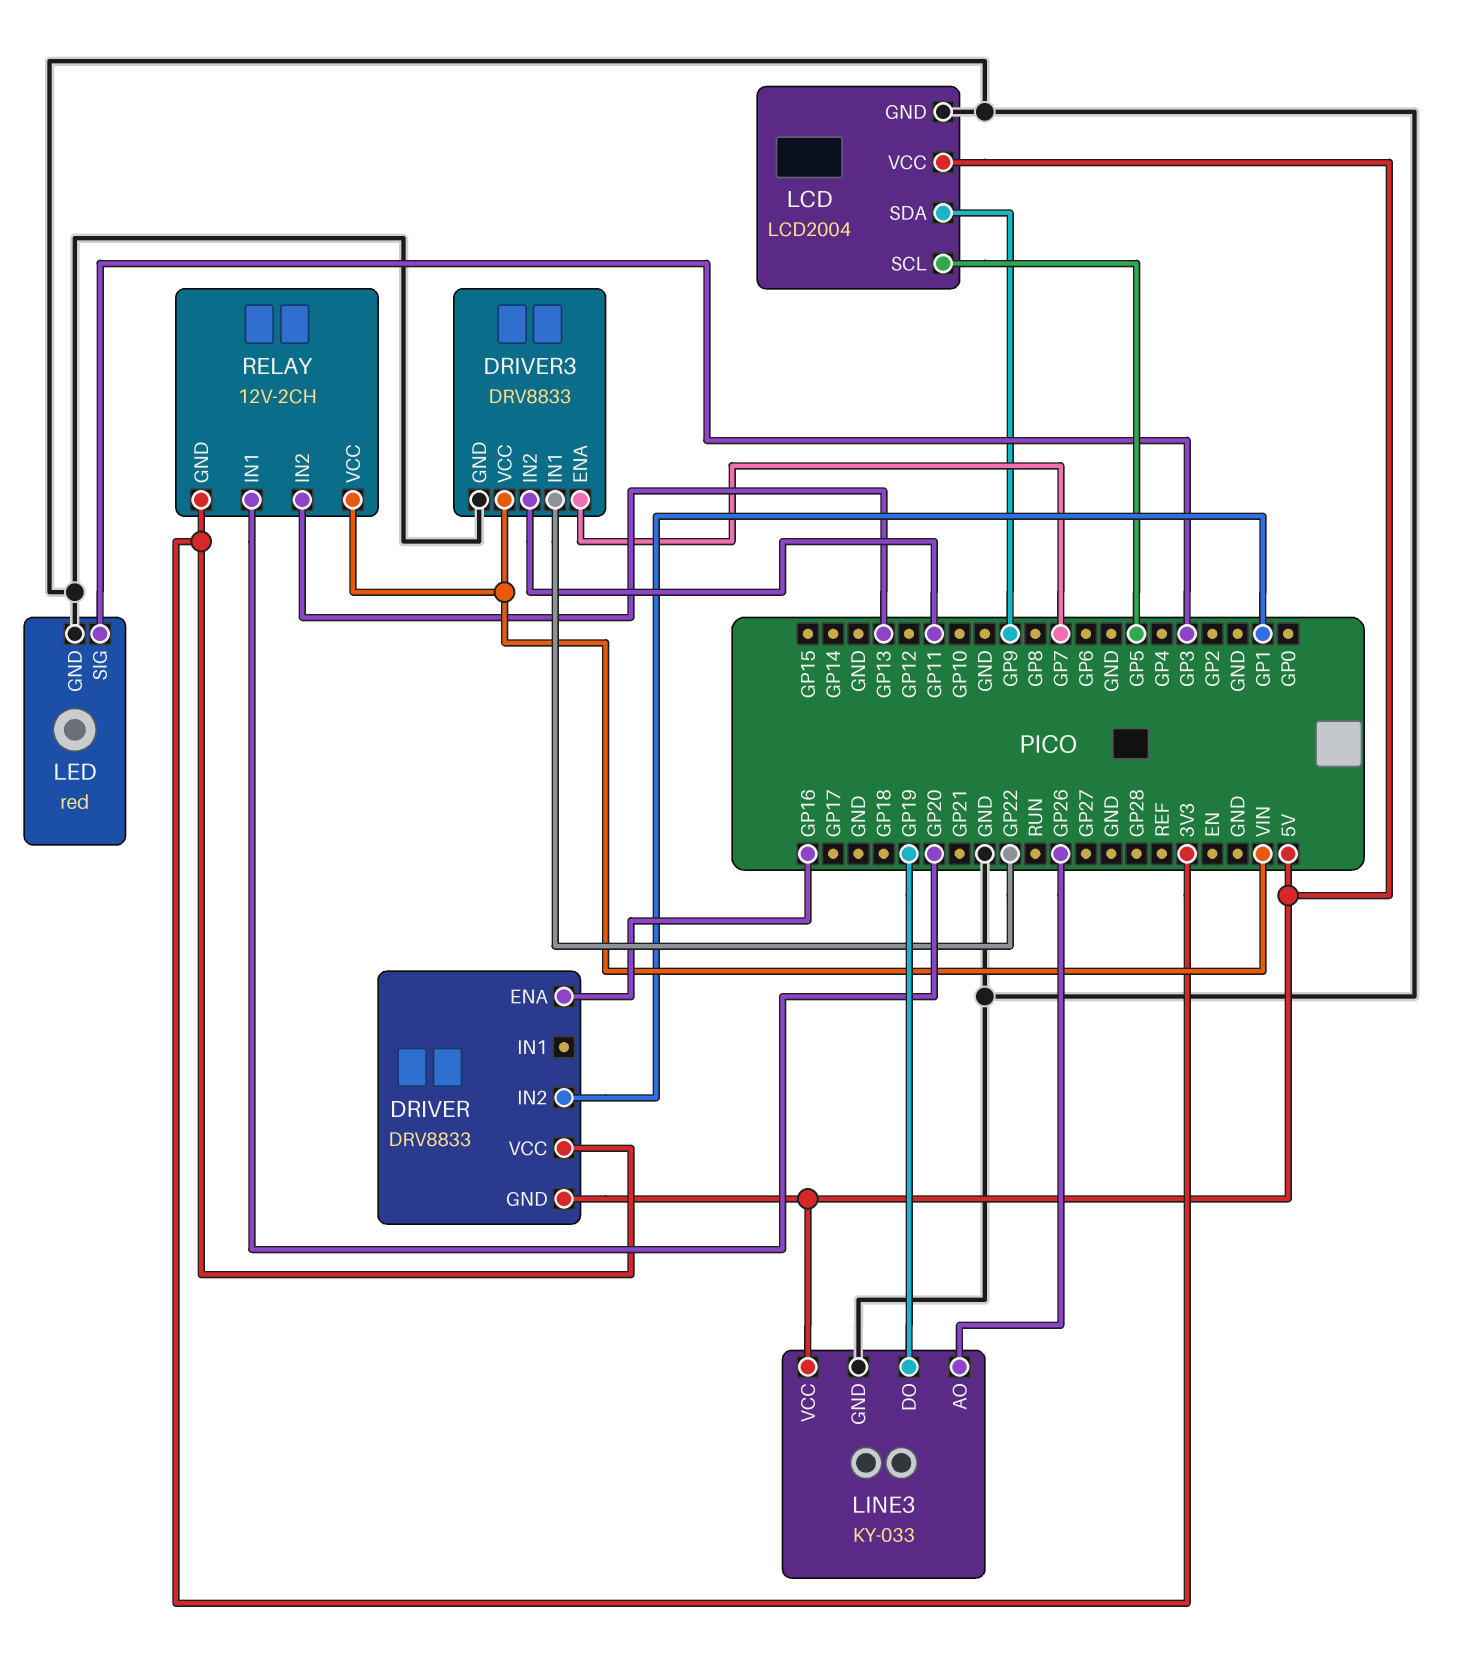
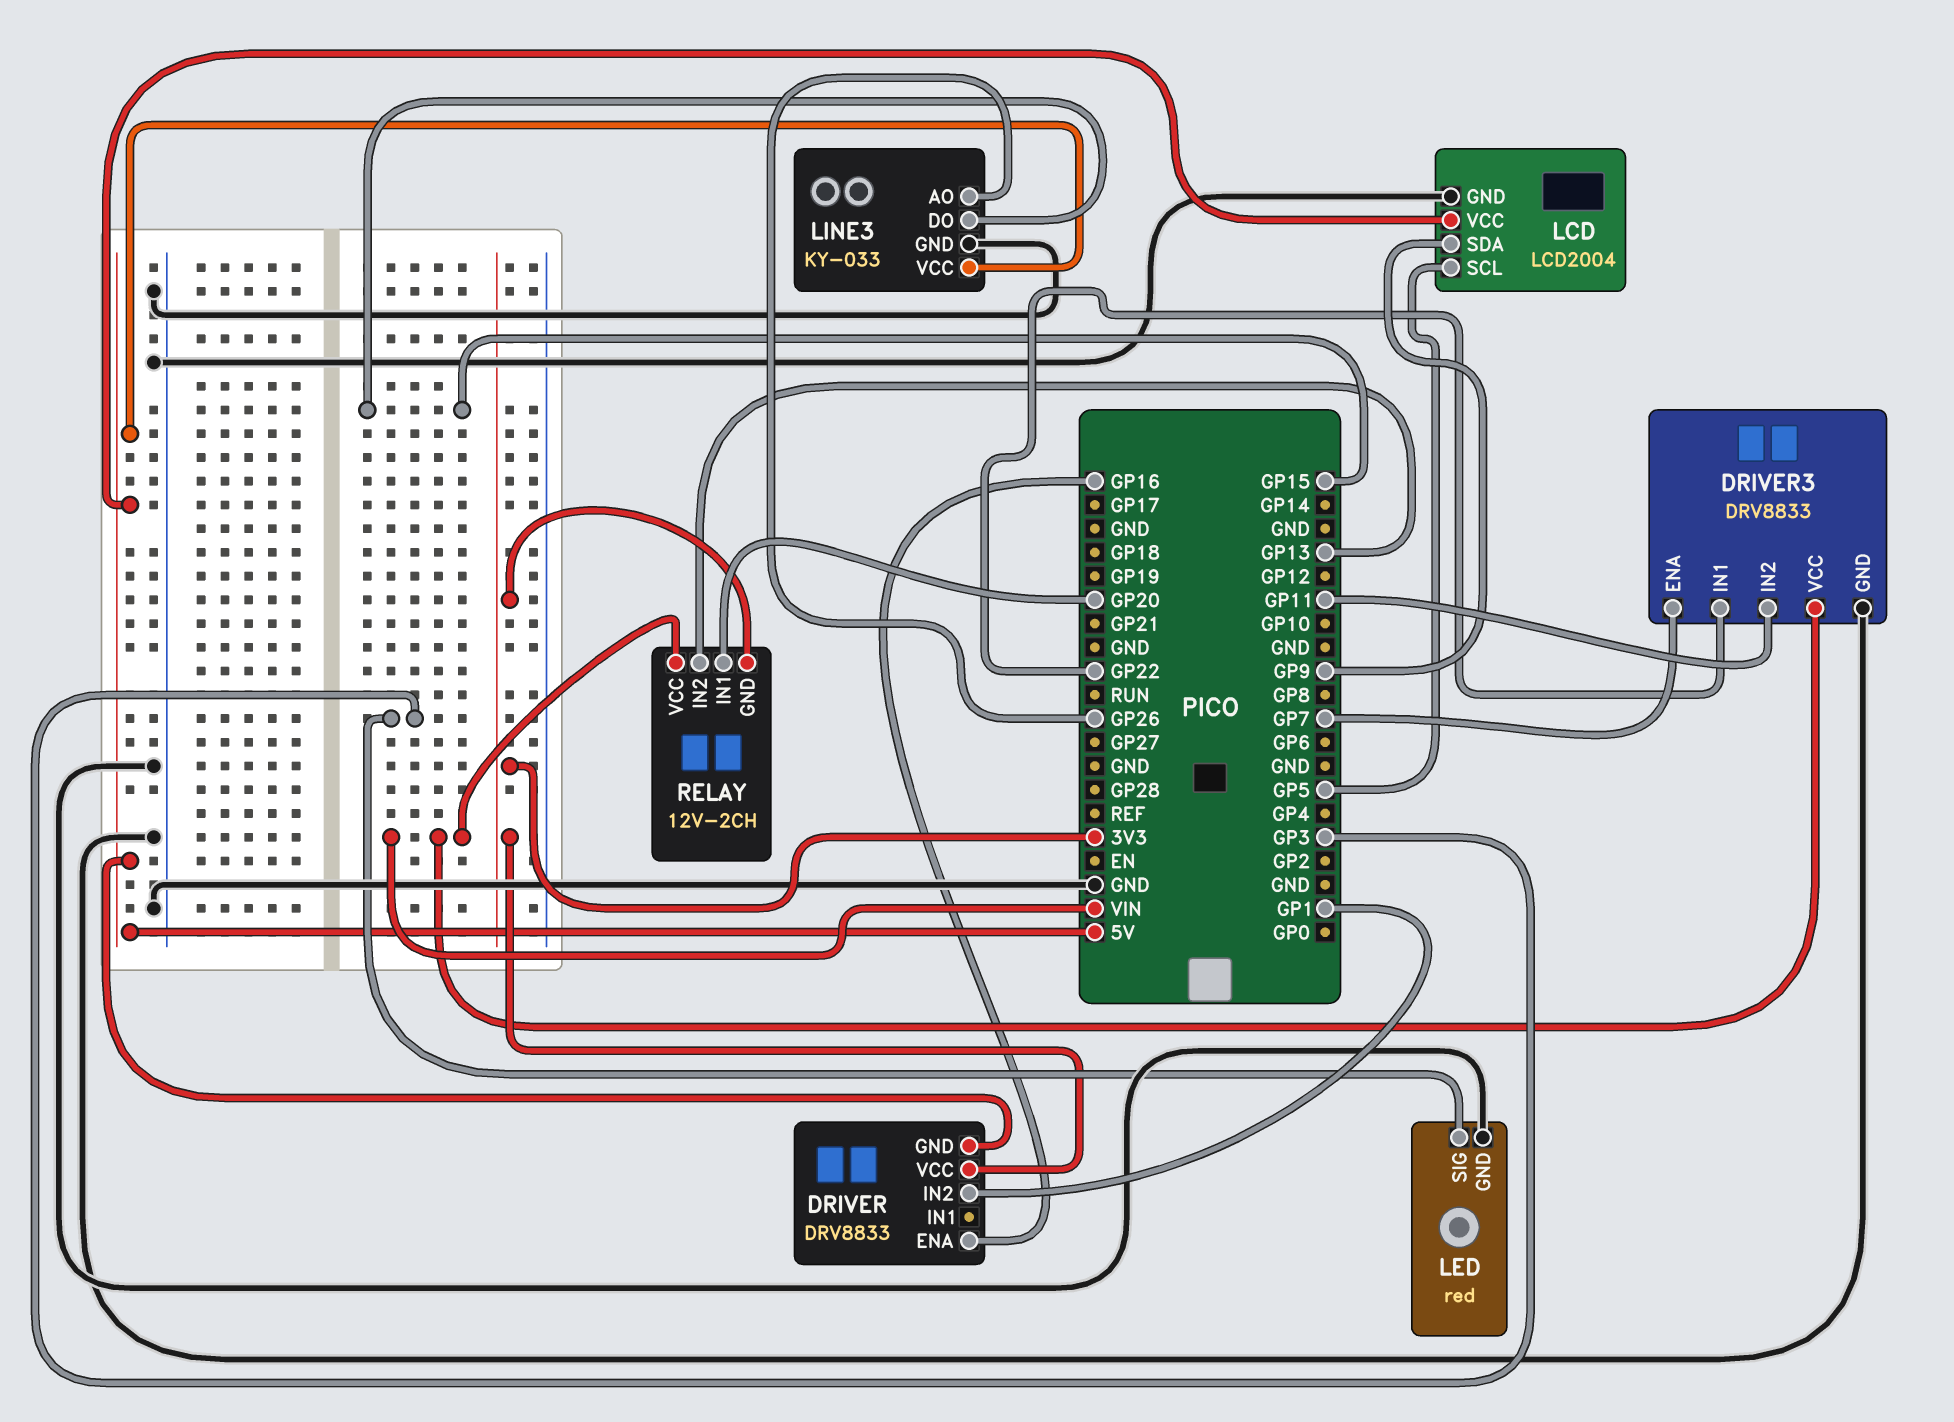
LINE3 pin DO: GP19 -> GP15

